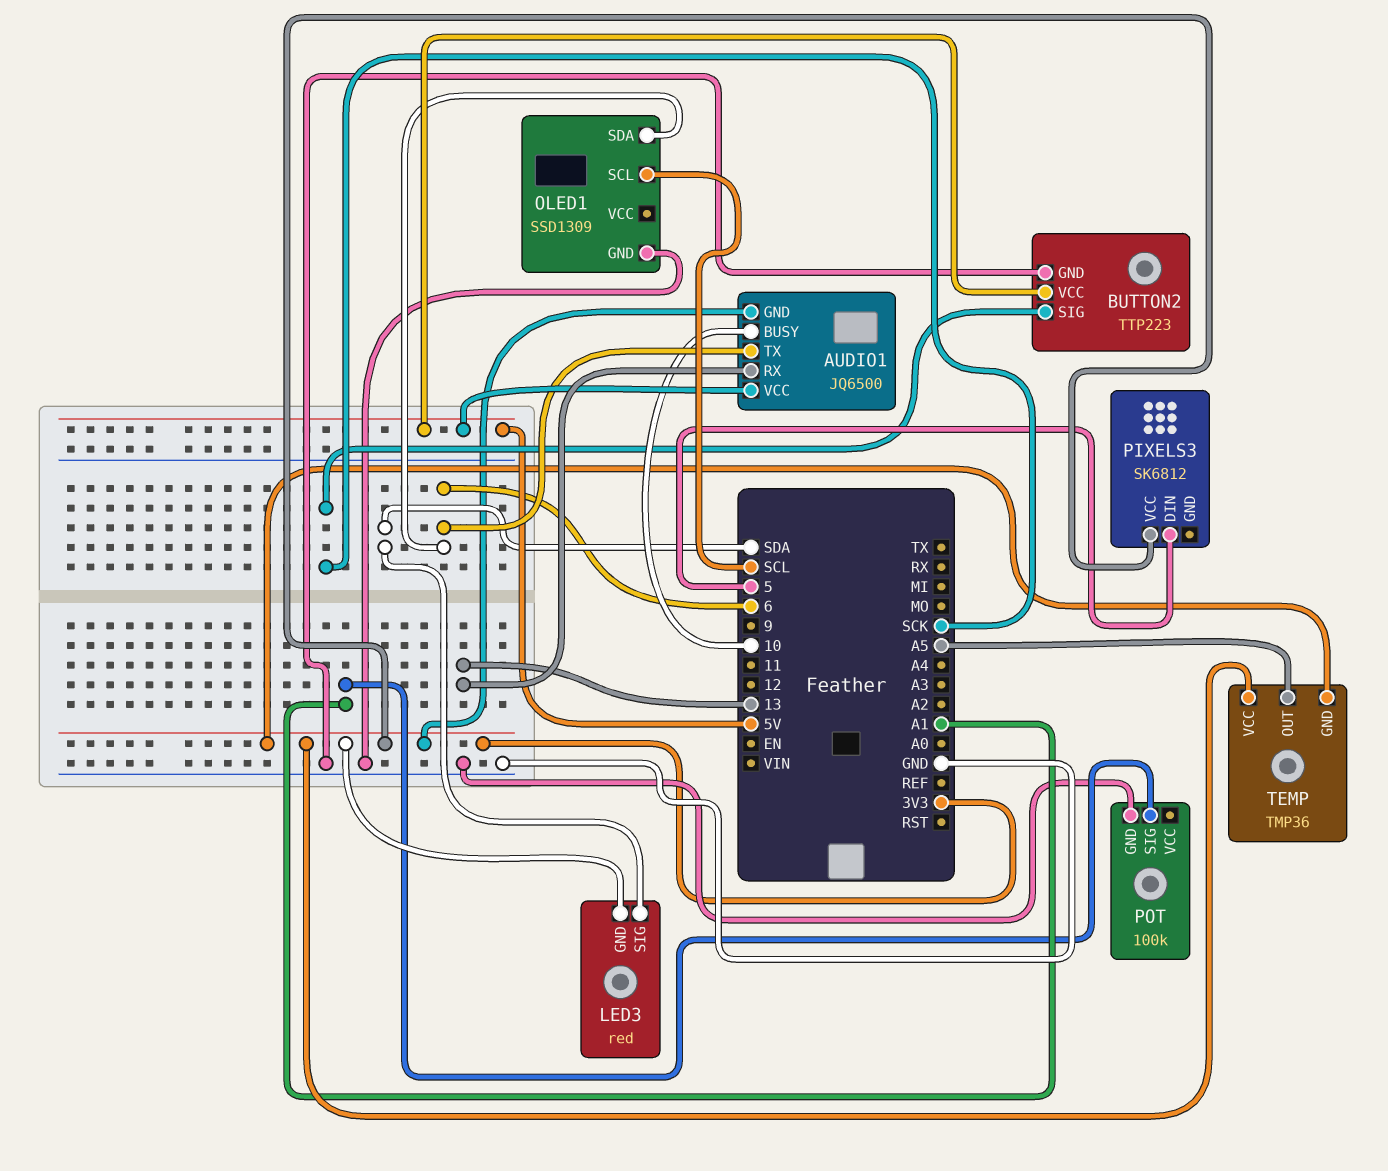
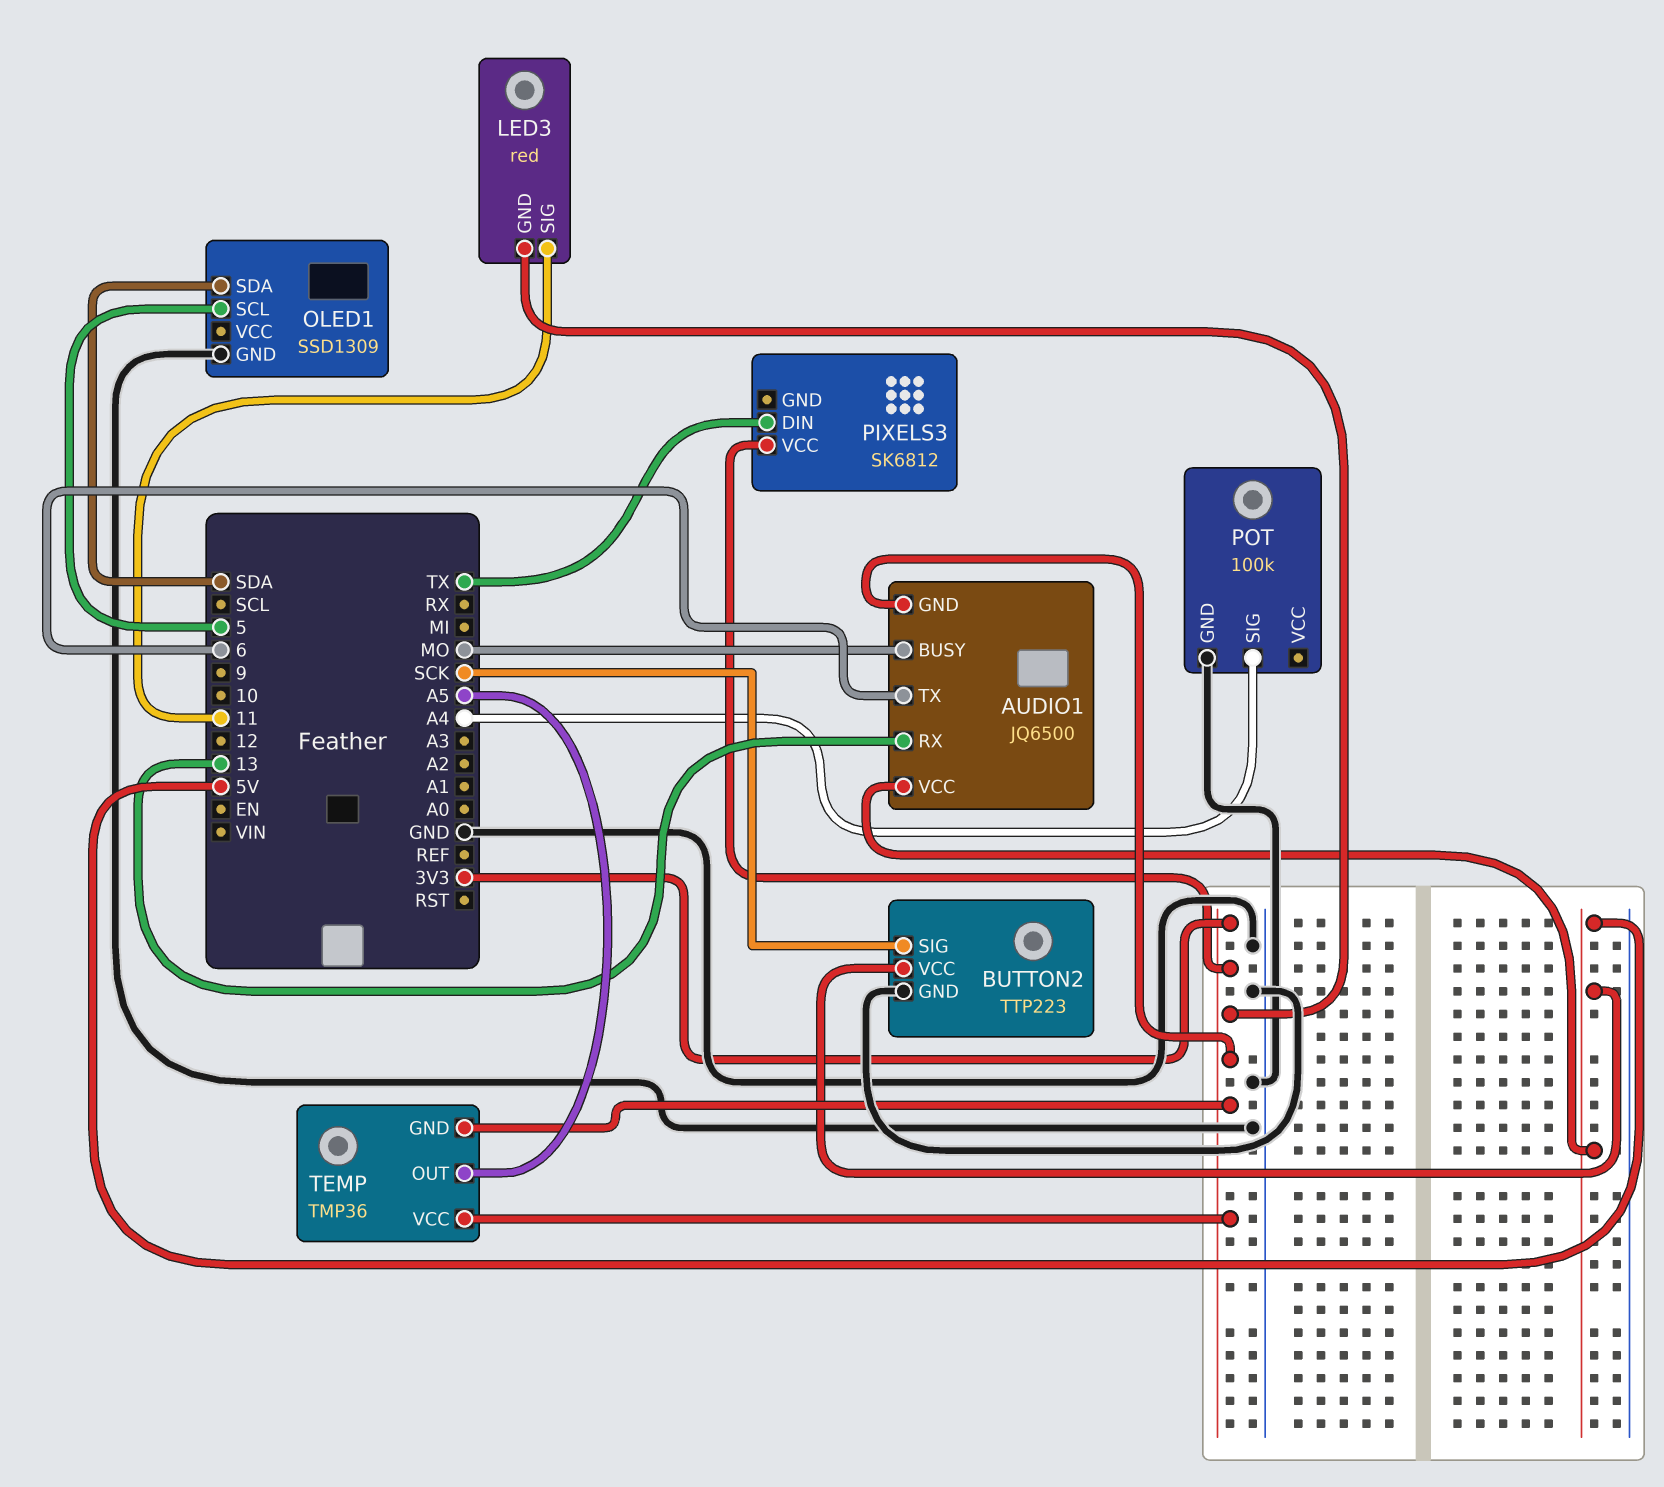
AUDIO1 pin BUSY: 10 -> MO
LED3 pin SIG: SDA -> 11
OLED1 pin SCL: SCL -> 5
OLED1 pin SDA: 6 -> SDA
PIXELS3 pin DIN: 5 -> TX
POT pin SIG: A1 -> A4

